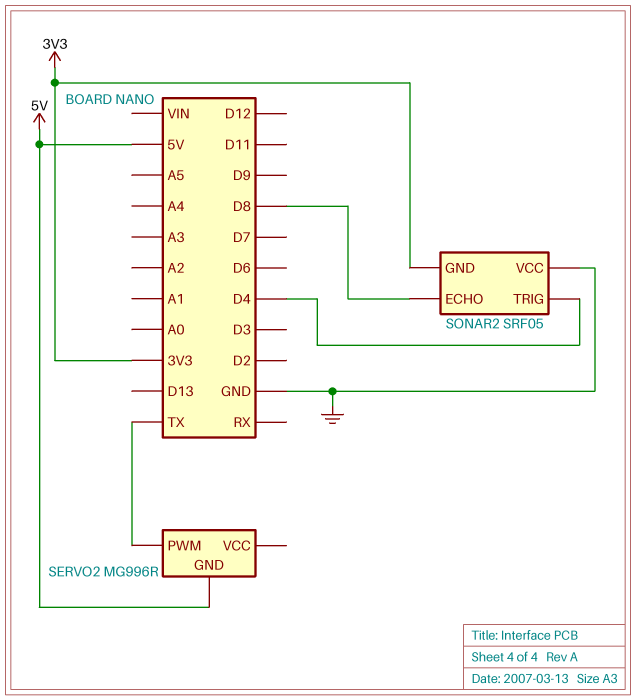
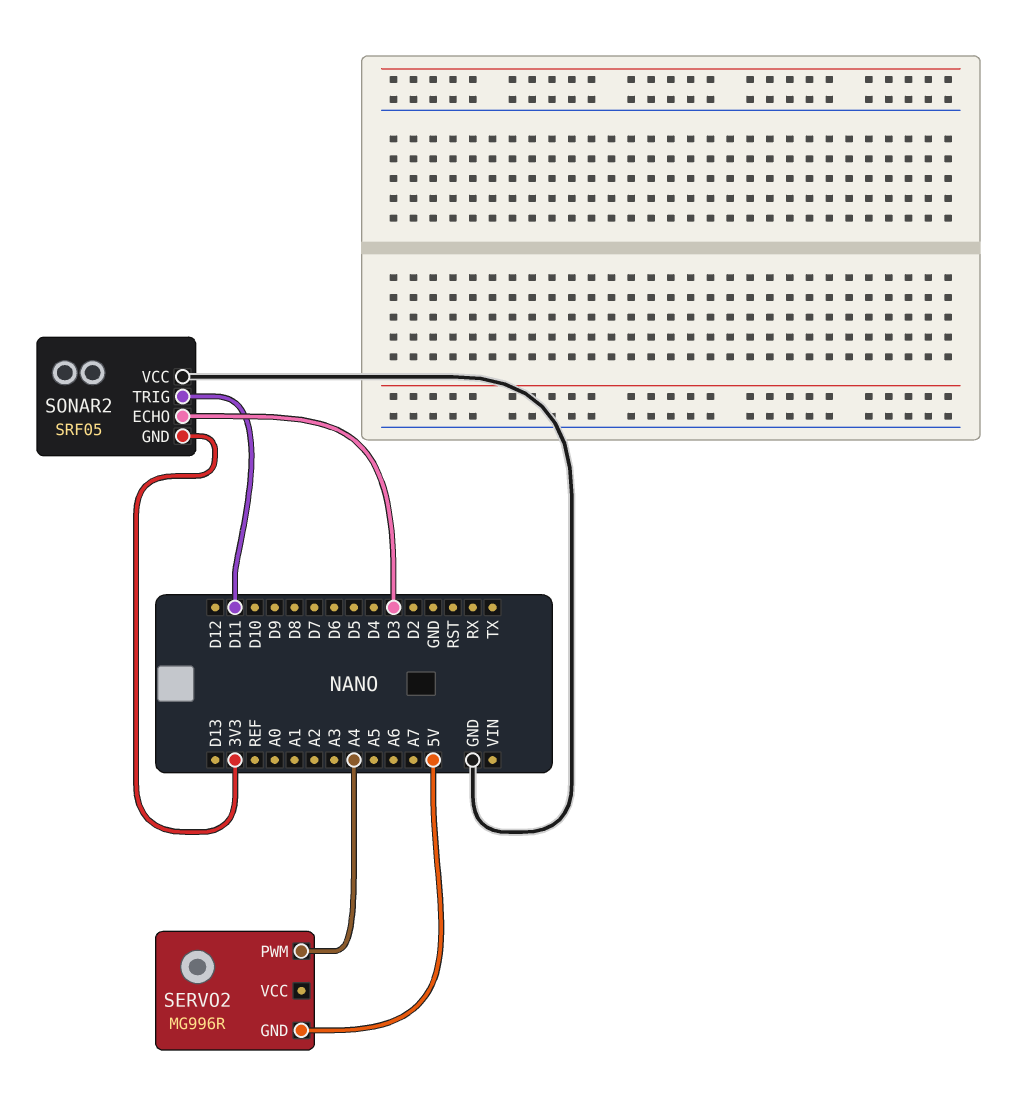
SERVO2 pin PWM: TX -> A4
SONAR2 pin ECHO: D8 -> D3
SONAR2 pin TRIG: D4 -> D11

